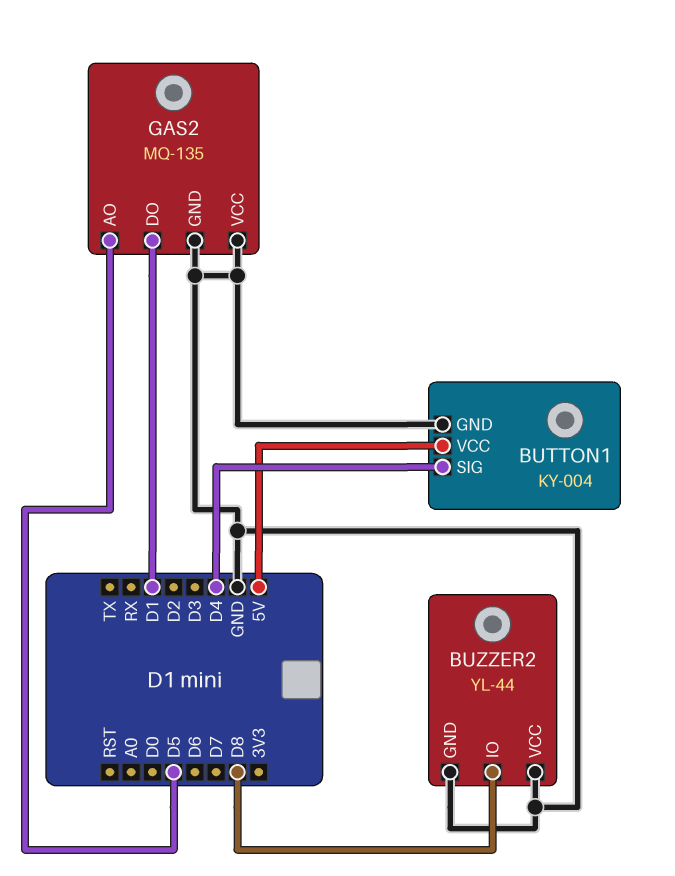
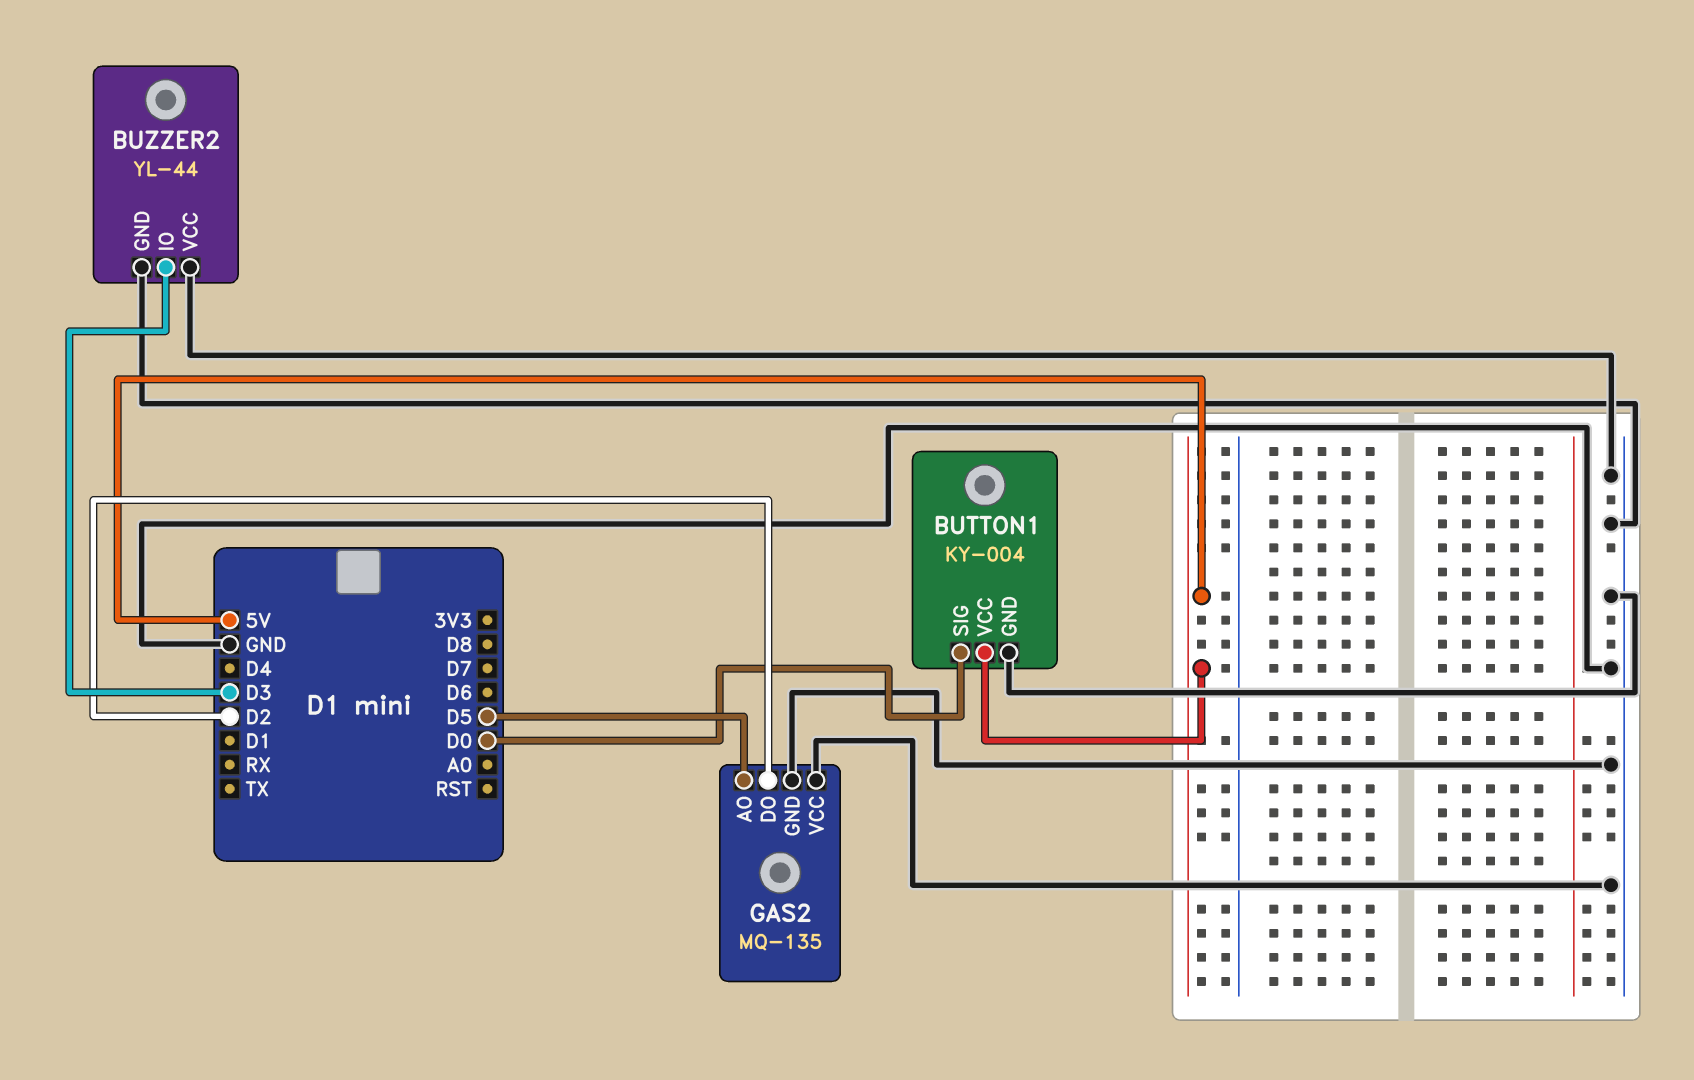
BUTTON1 pin SIG: D4 -> D0
BUZZER2 pin IO: D8 -> D3
GAS2 pin DO: D1 -> D2

